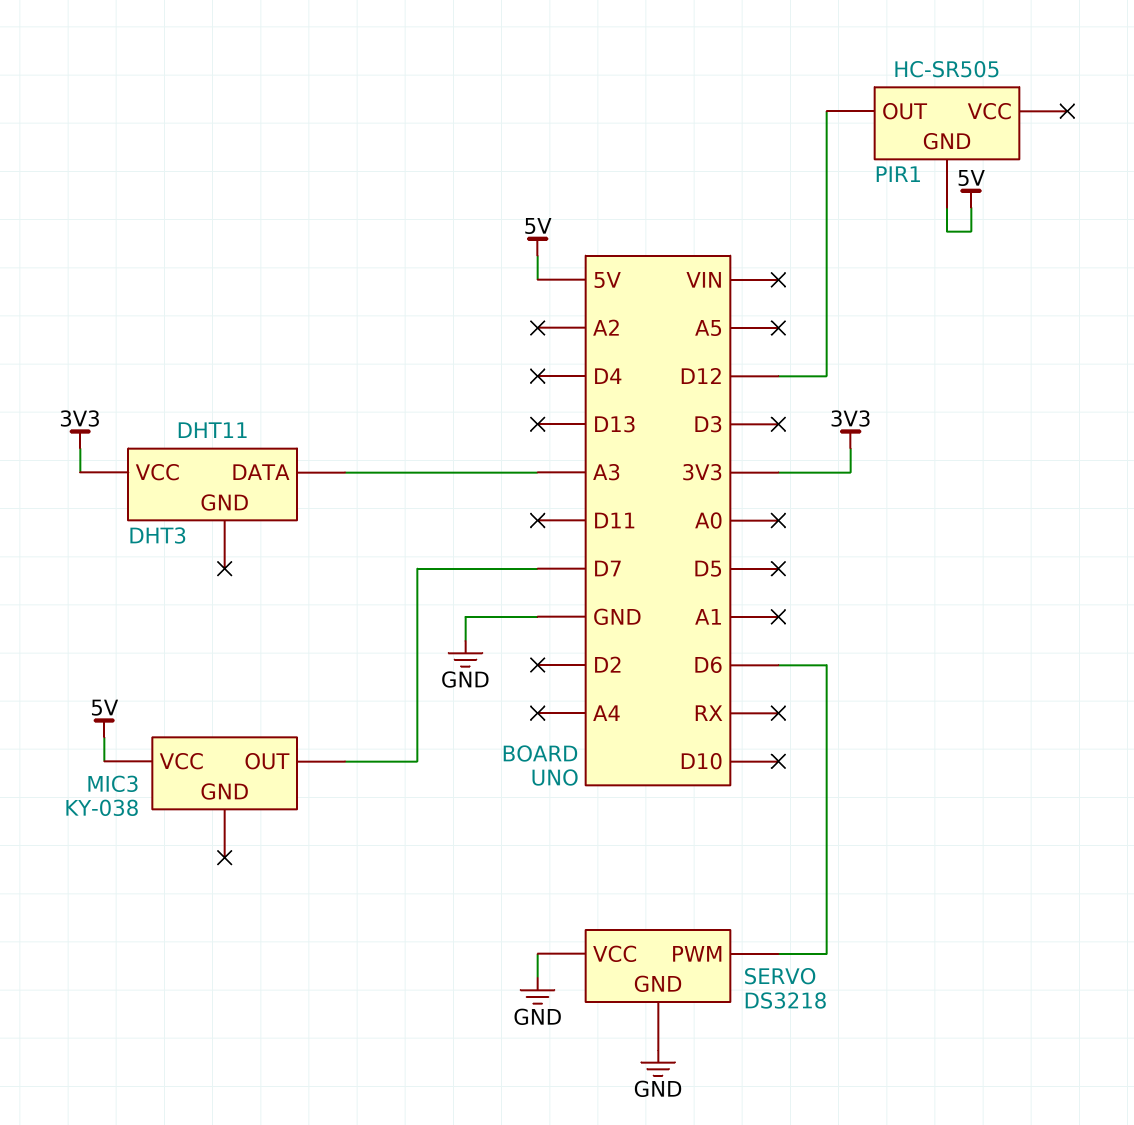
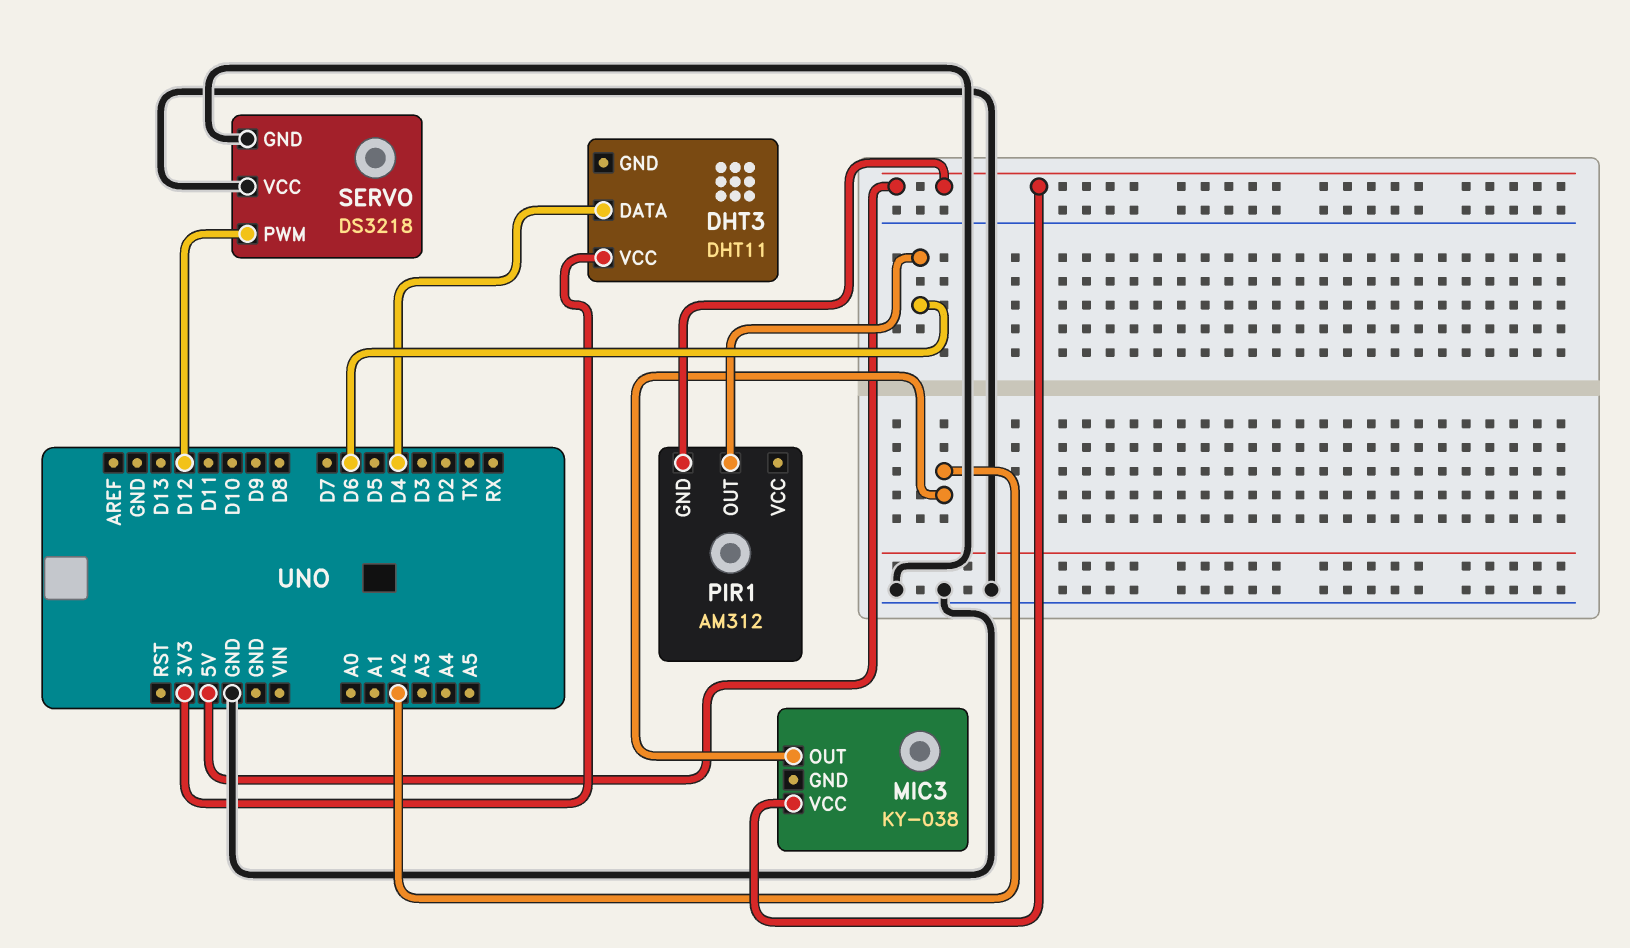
DHT3 pin DATA: A3 -> D4
MIC3 pin OUT: D7 -> A2
PIR1: HC-SR505 -> AM312
PIR1 pin OUT: D12 -> D6
SERVO pin PWM: D6 -> D12

